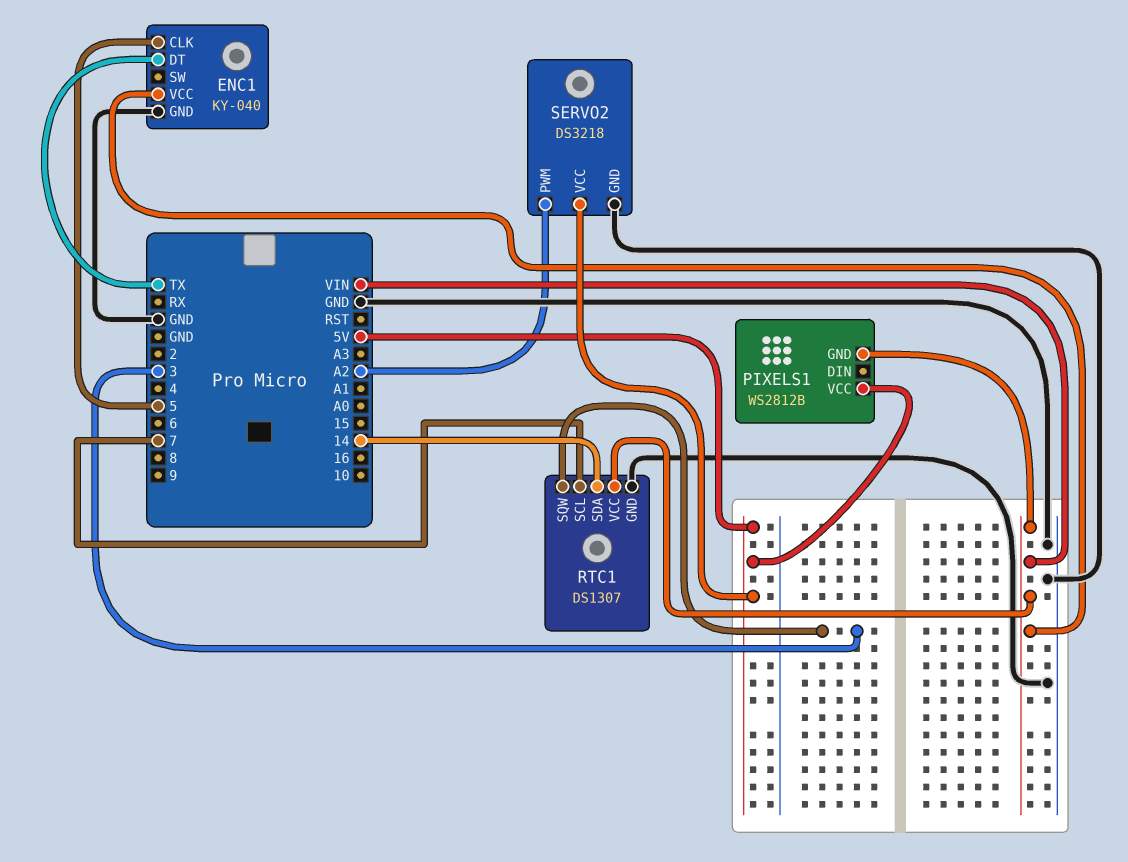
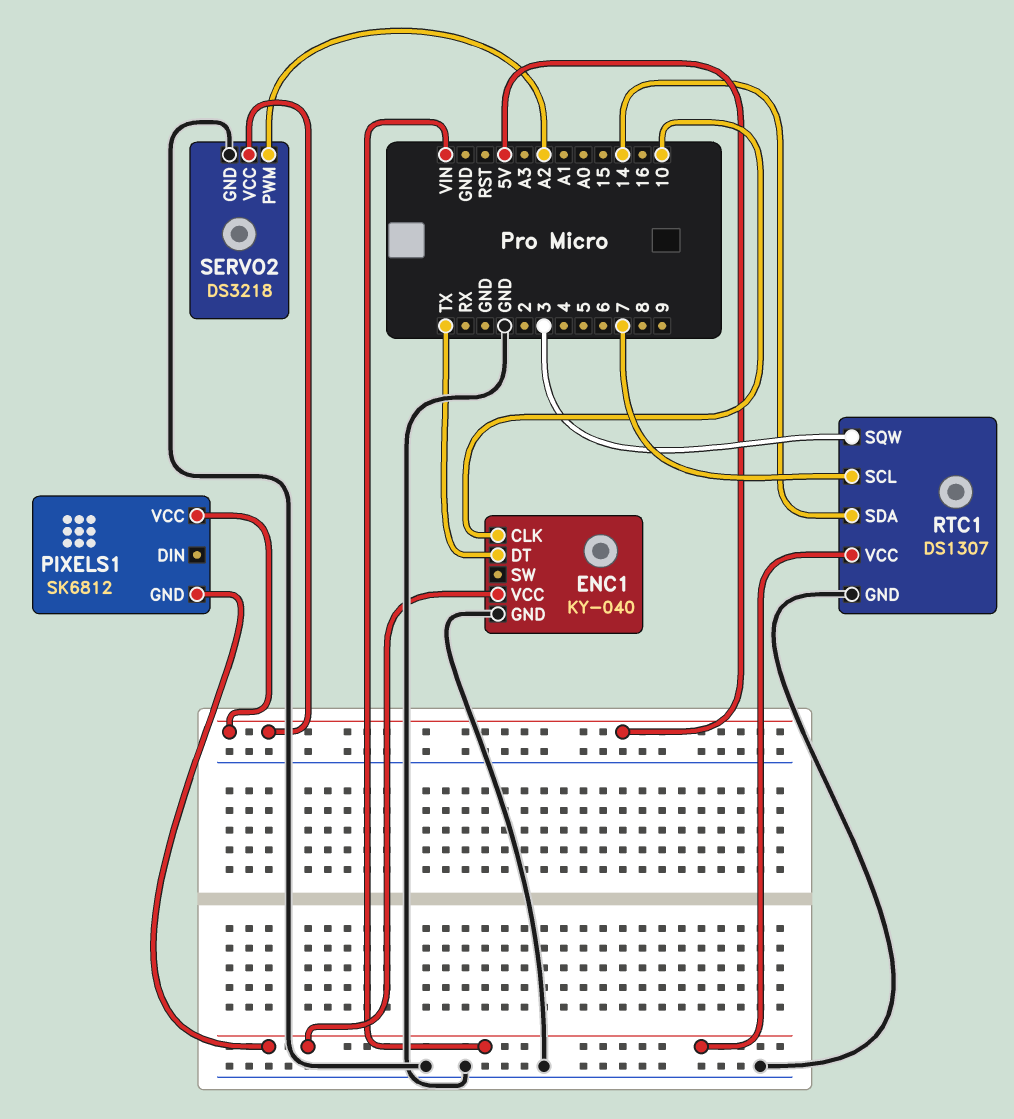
ENC1 pin CLK: 5 -> 10
PIXELS1: WS2812B -> SK6812

